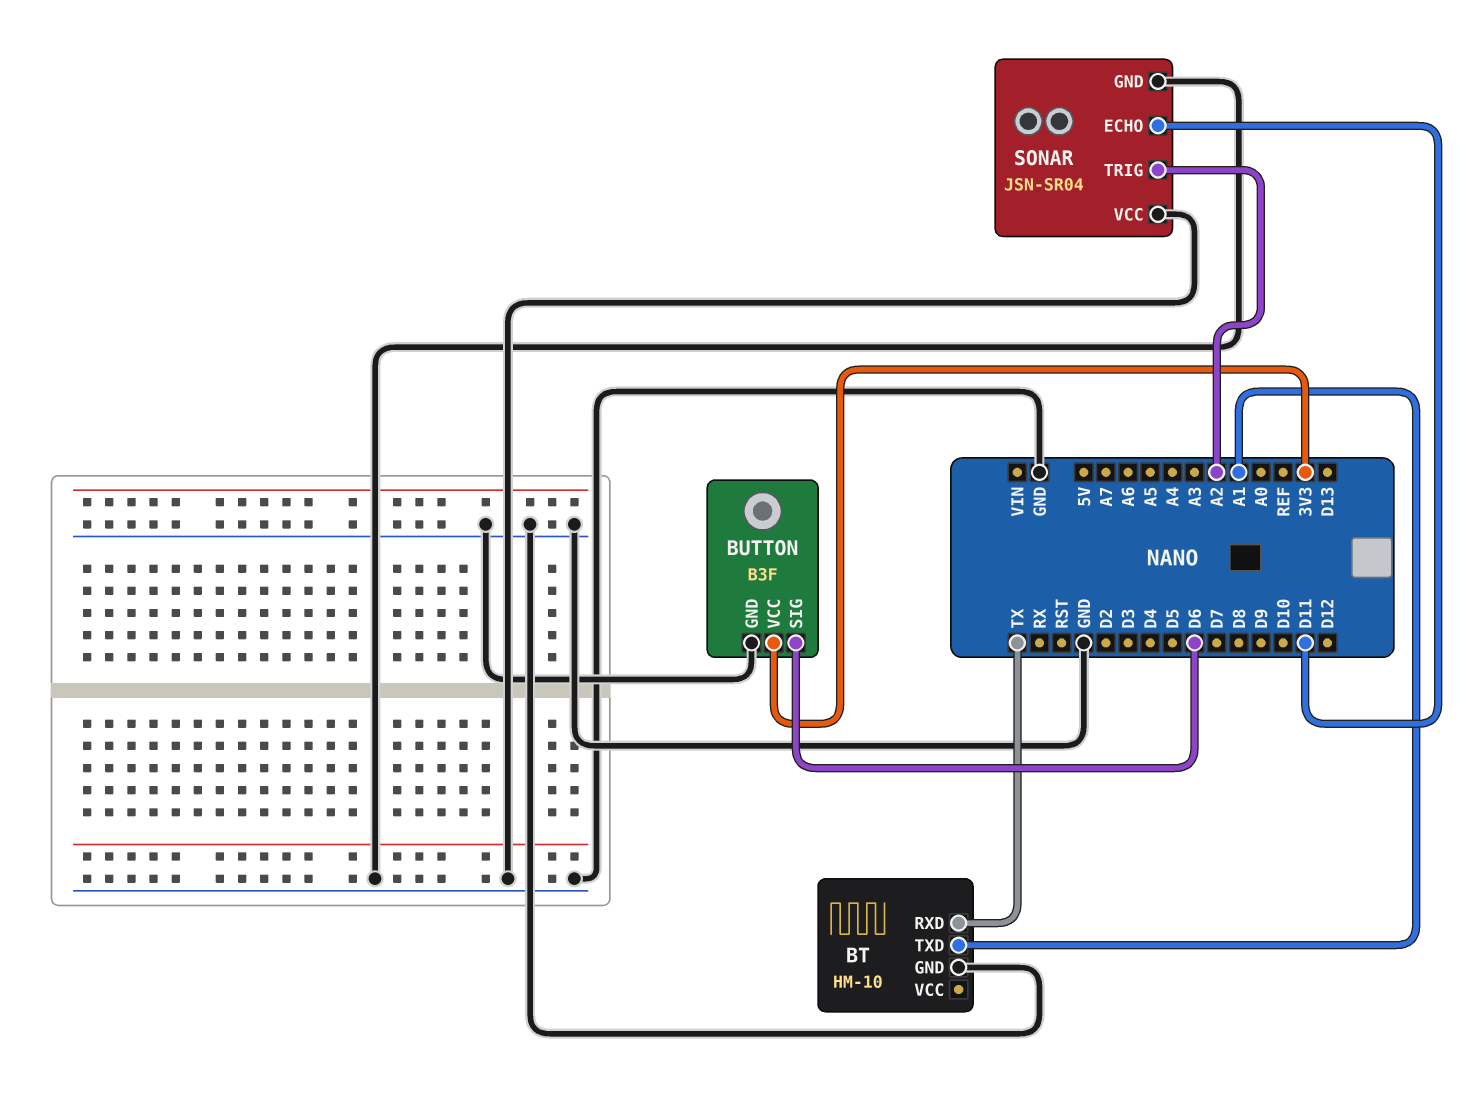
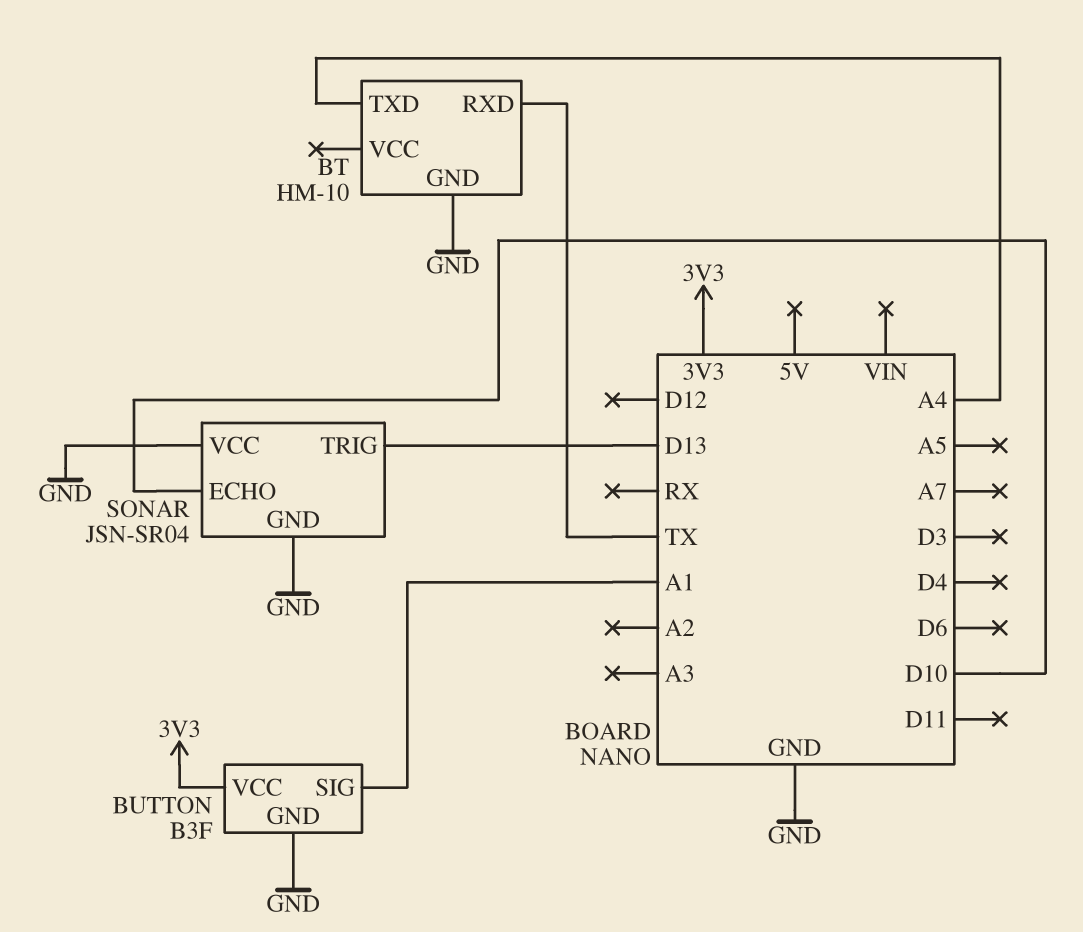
BT pin TXD: A1 -> A4
BUTTON pin SIG: D6 -> A1
SONAR pin ECHO: D11 -> D10
SONAR pin TRIG: A2 -> D13

